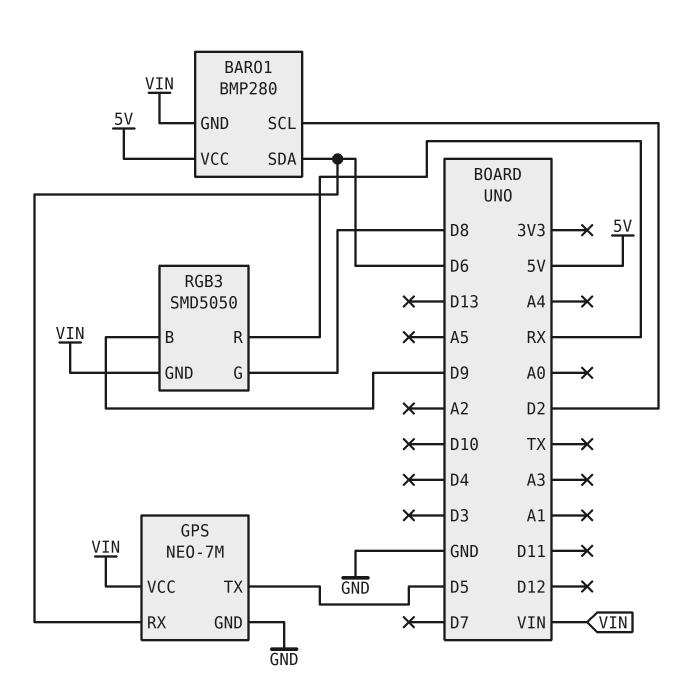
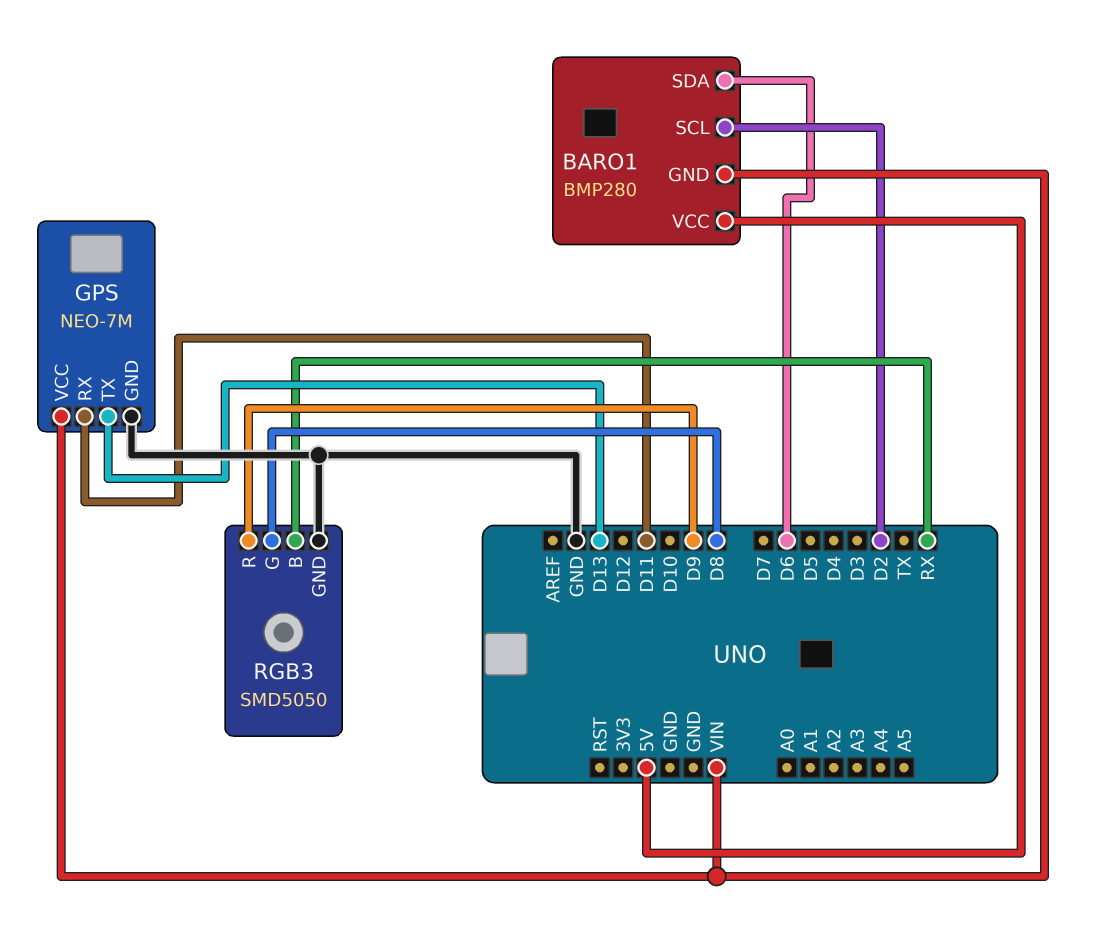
GPS pin RX: D6 -> D11
GPS pin TX: D5 -> D13
RGB3 pin B: D9 -> RX
RGB3 pin GND: VIN -> GND
RGB3 pin R: RX -> D9

